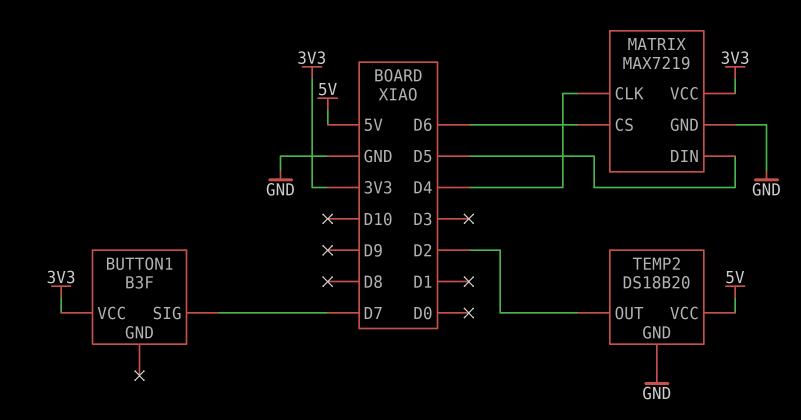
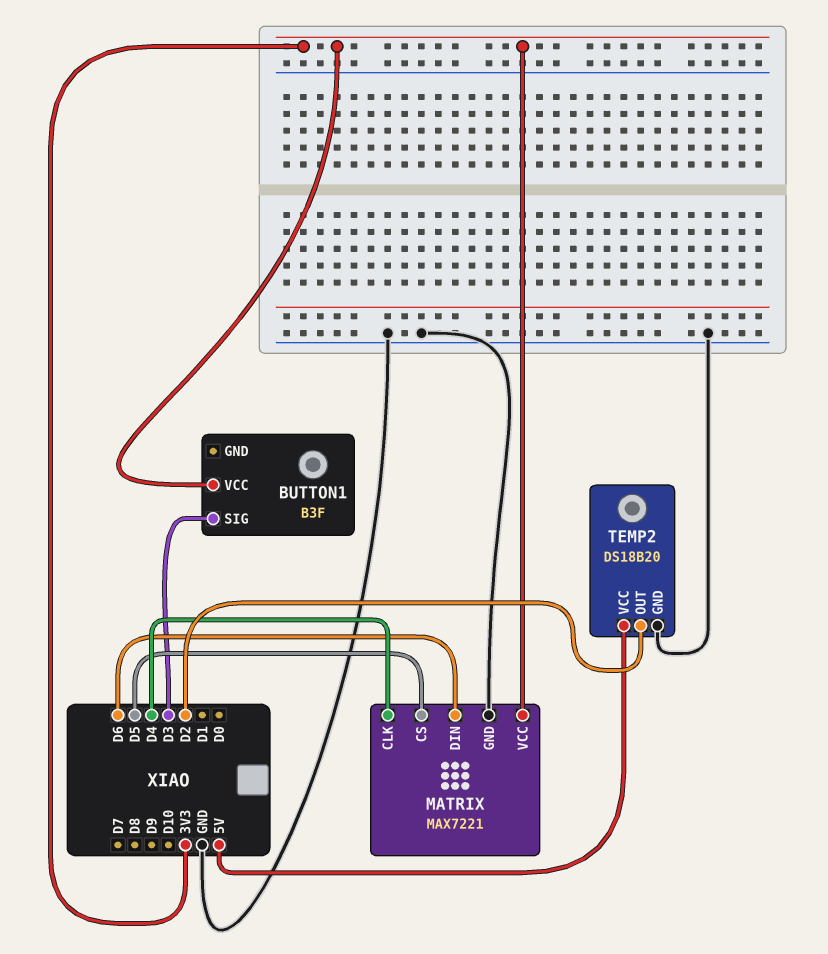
BUTTON1 pin SIG: D7 -> D3
MATRIX: MAX7219 -> MAX7221
MATRIX pin CS: D6 -> D5
MATRIX pin DIN: D5 -> D6

